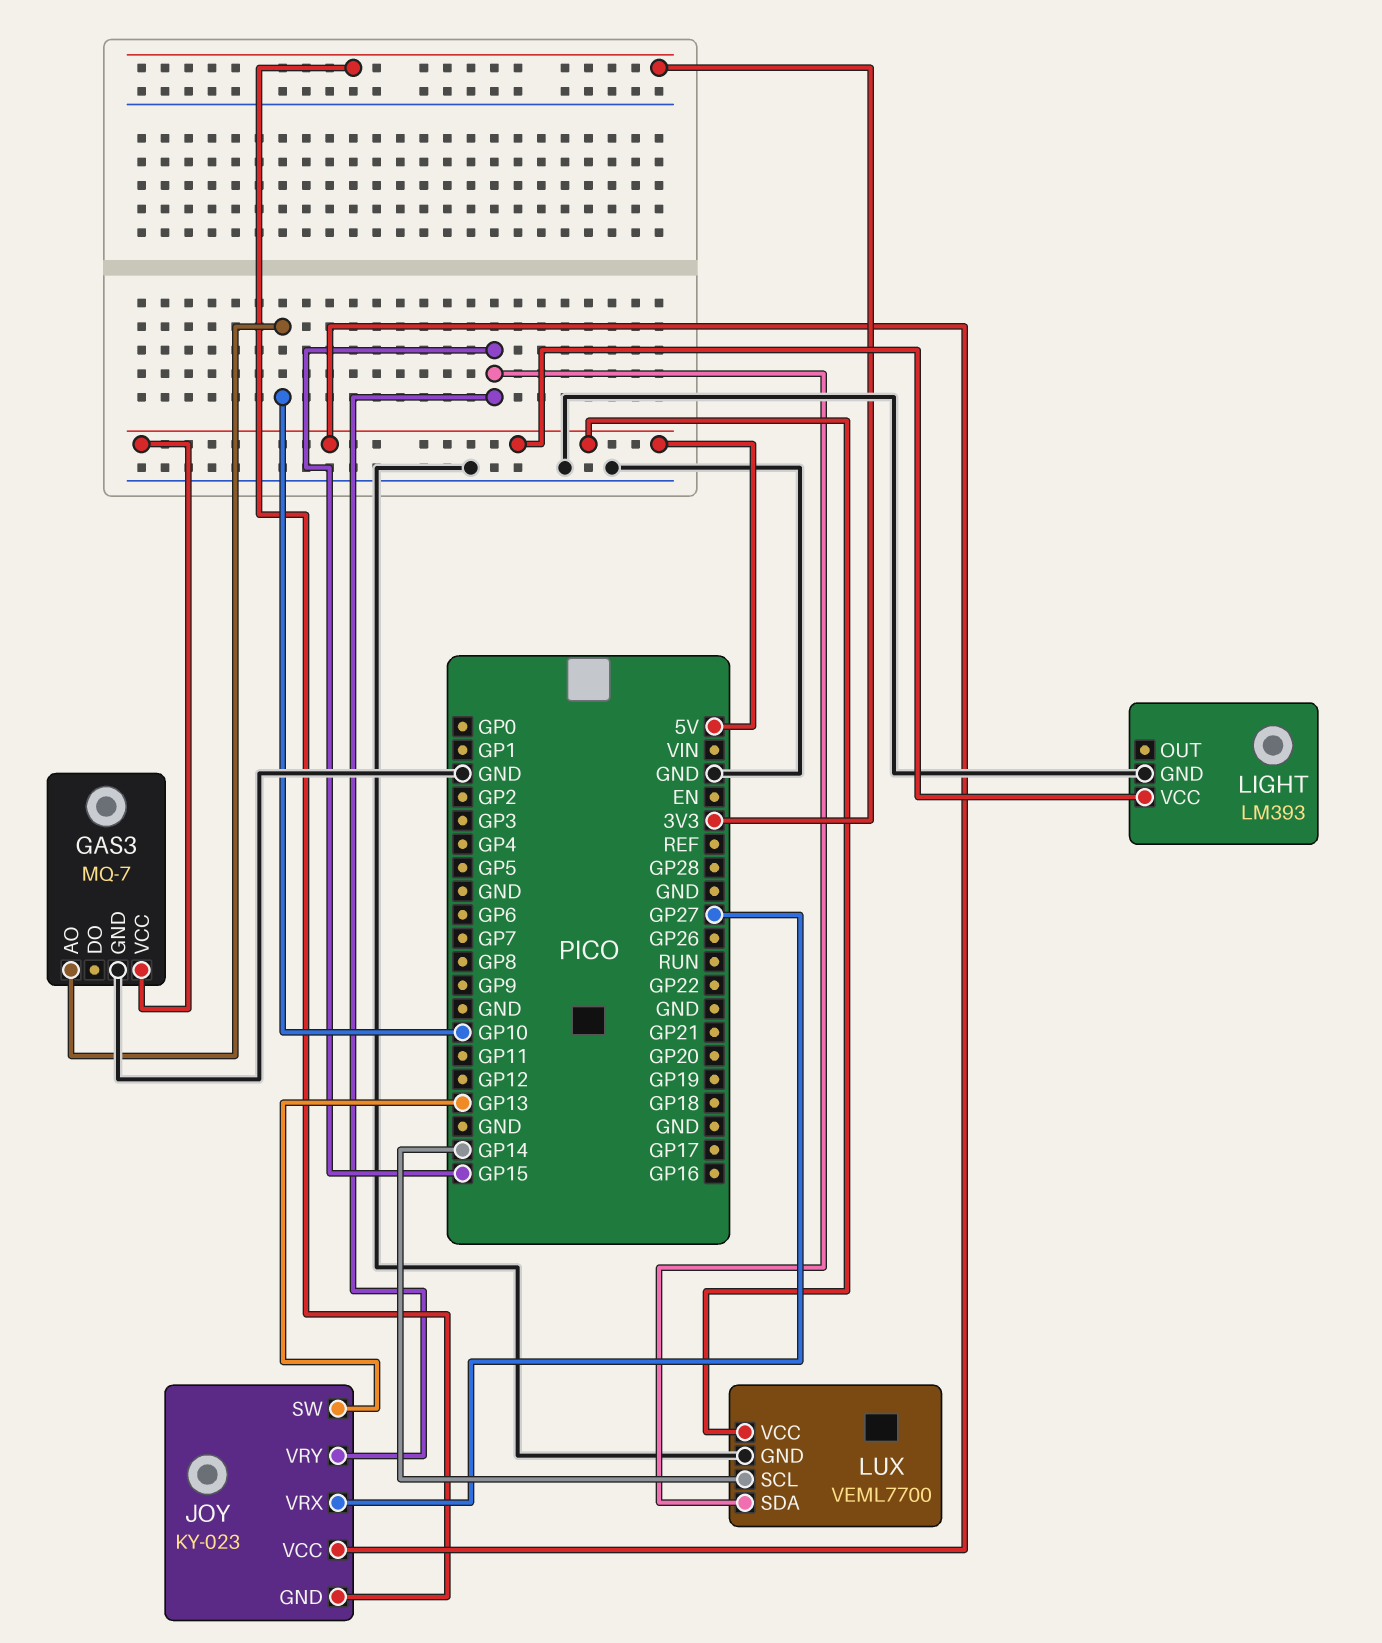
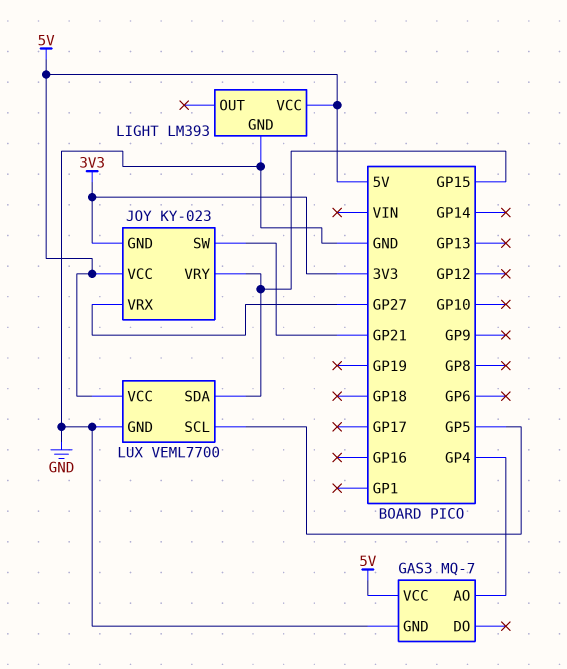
GAS3 pin AO: GP10 -> GP4
JOY pin SW: GP13 -> GP21
LUX pin SCL: GP14 -> GP5

